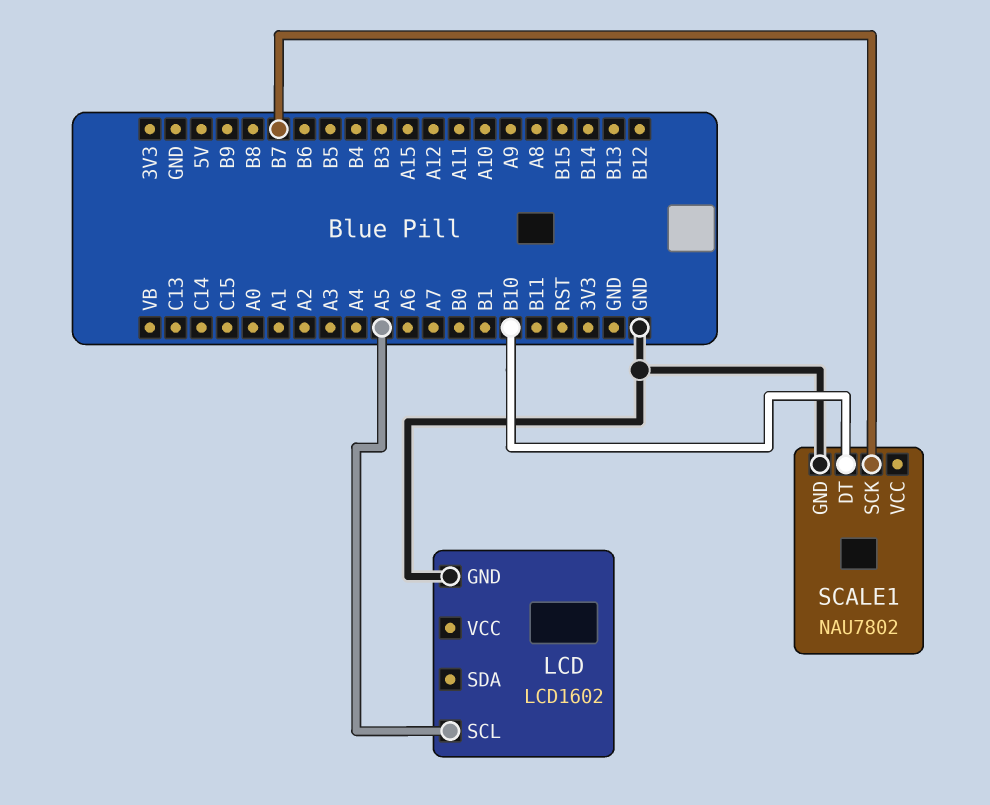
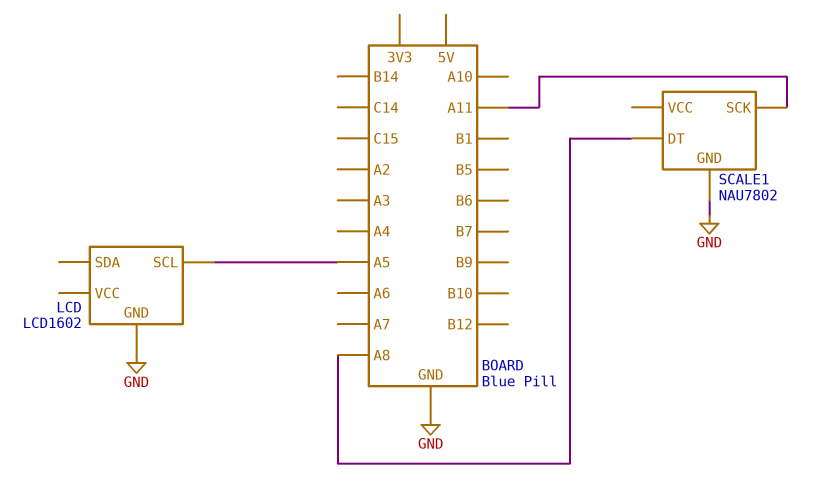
SCALE1 pin DT: B10 -> A8
SCALE1 pin SCK: B7 -> A11

